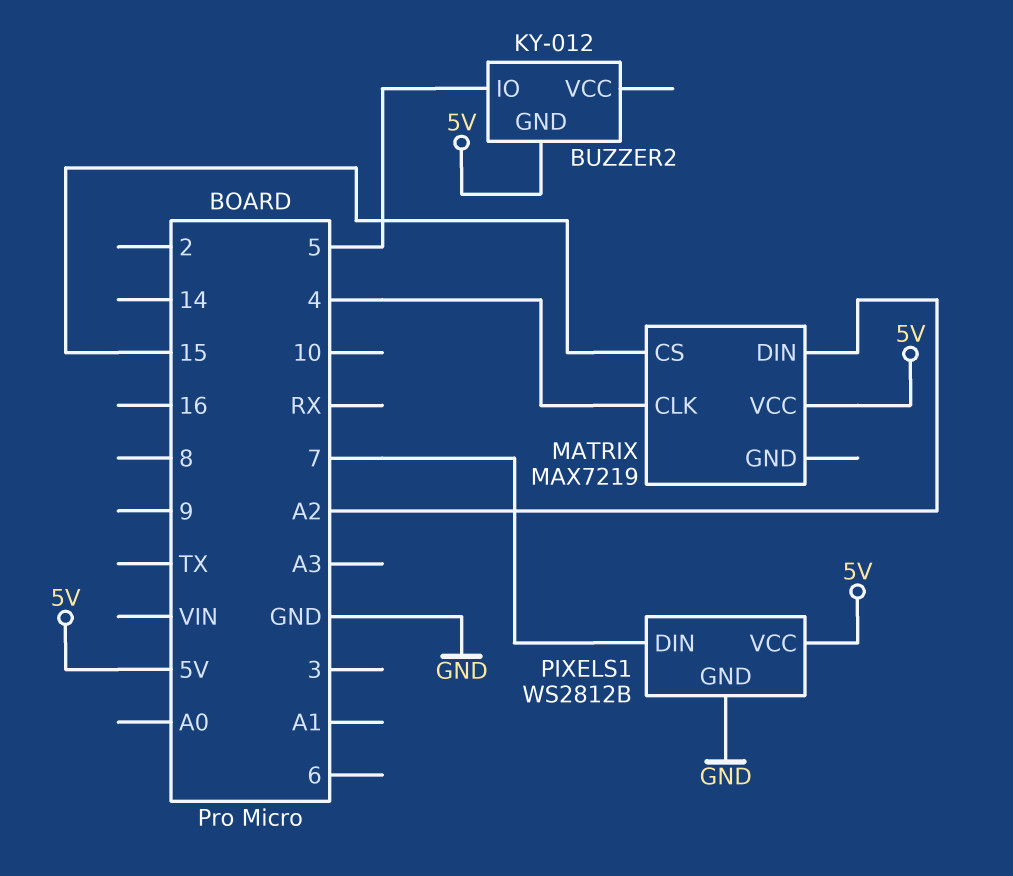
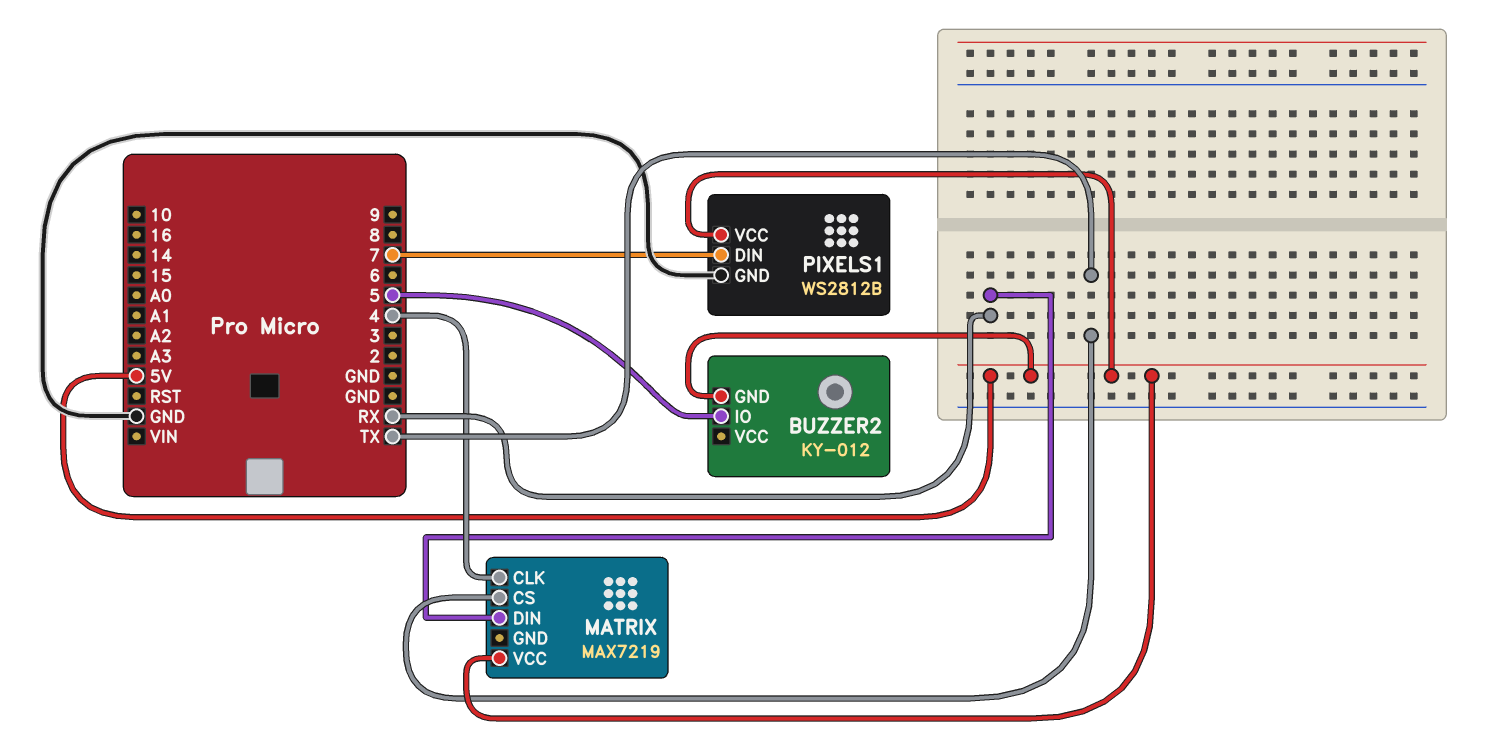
MATRIX pin CS: 15 -> TX
MATRIX pin DIN: A2 -> RX

